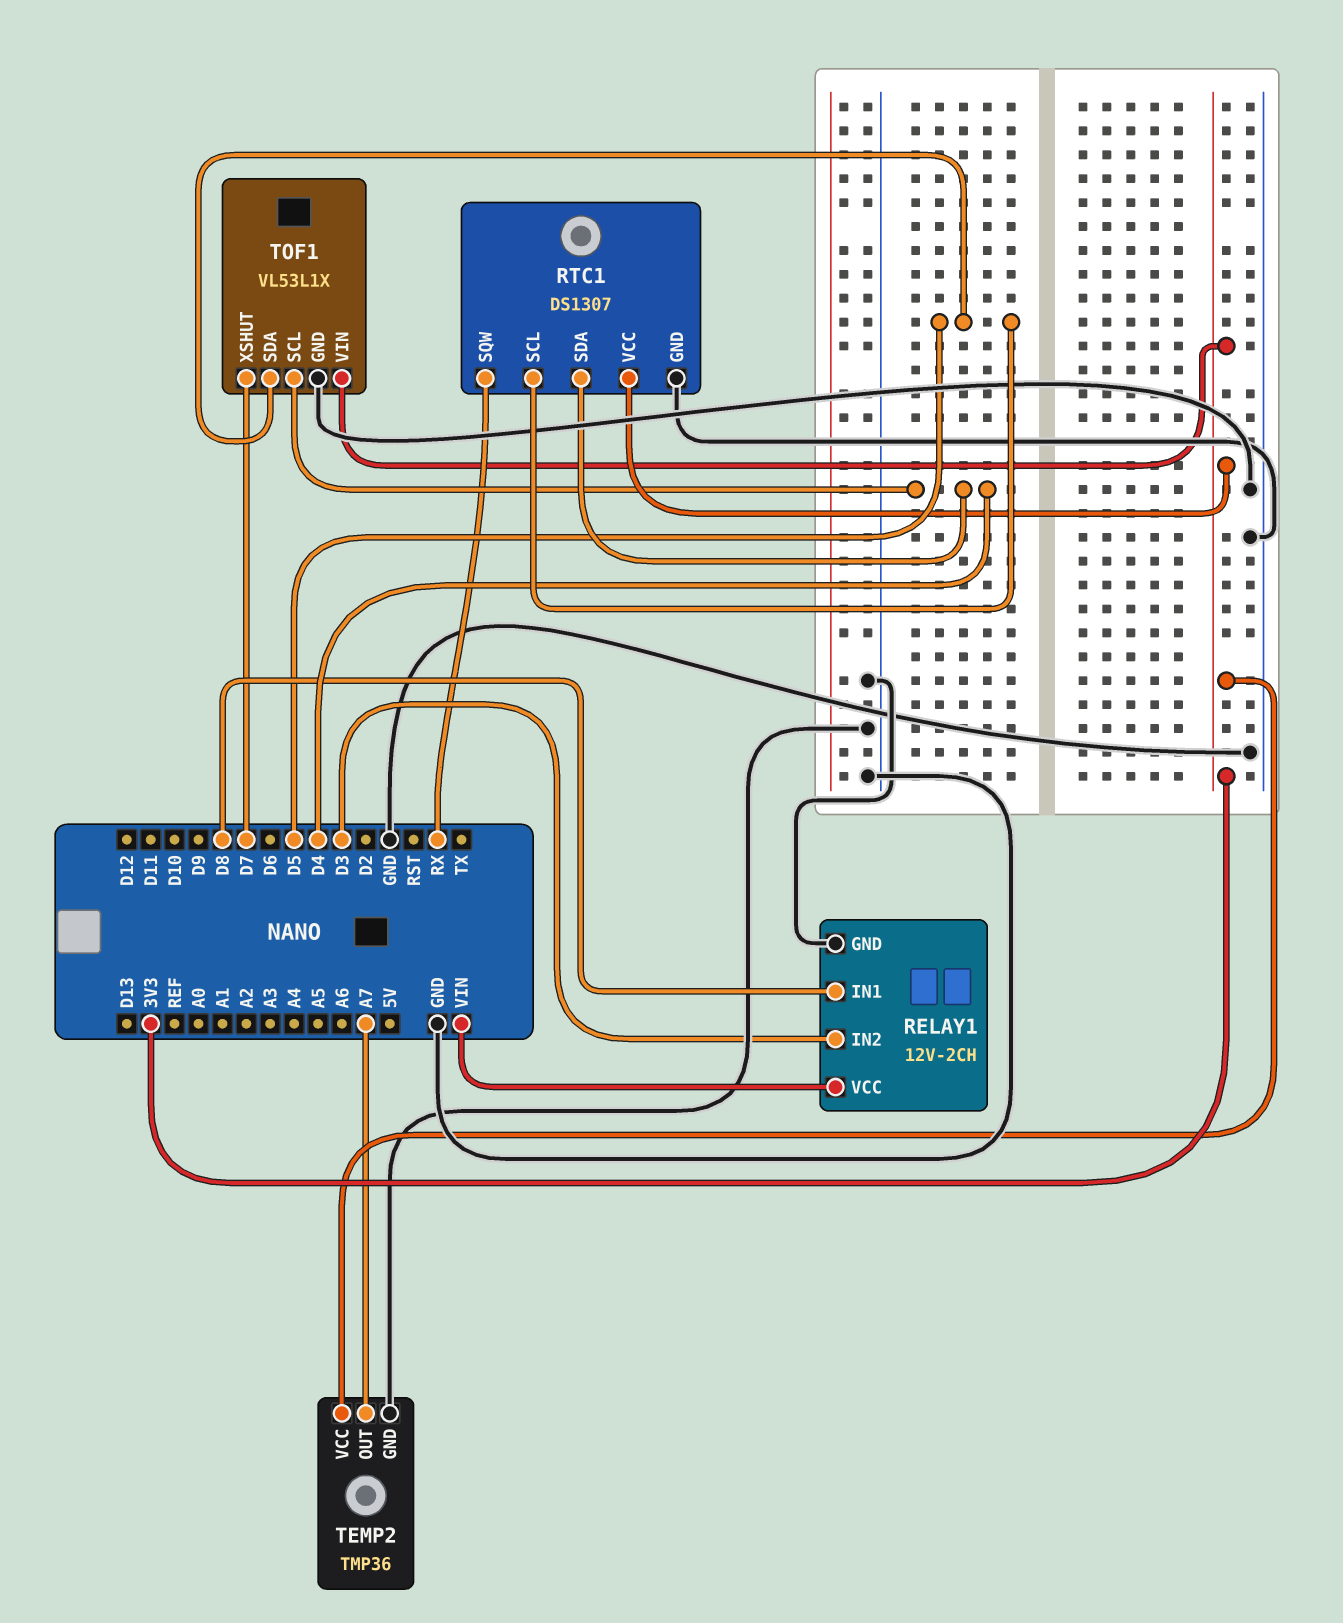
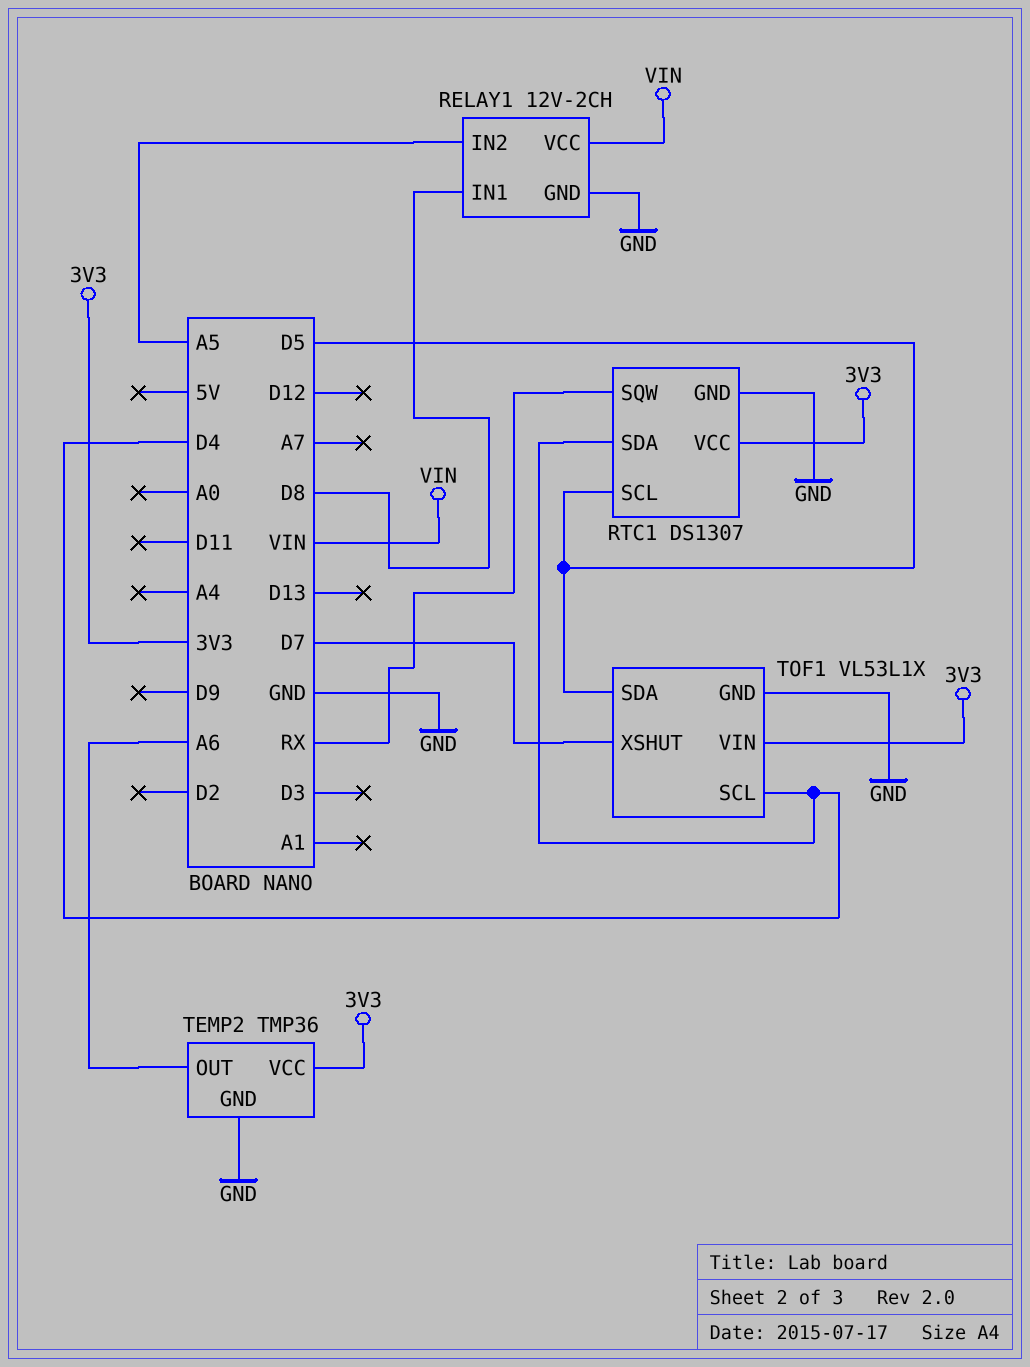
RELAY1 pin IN2: D3 -> A5
TEMP2 pin OUT: A7 -> A6

